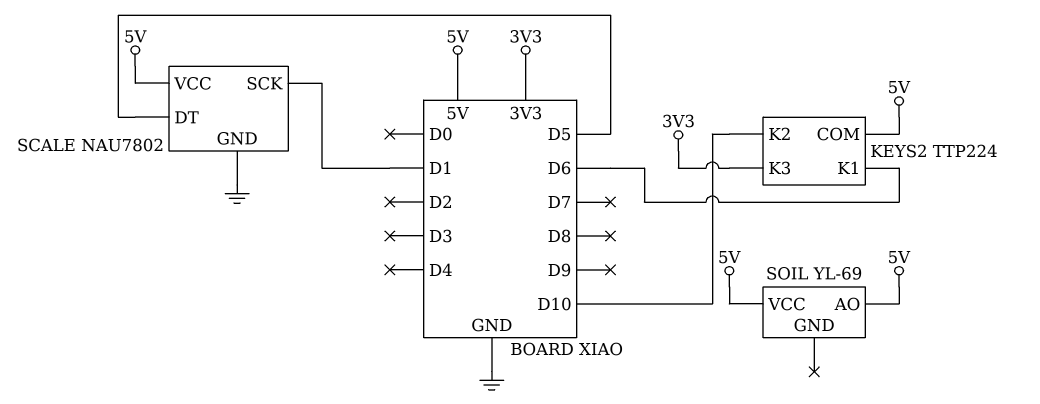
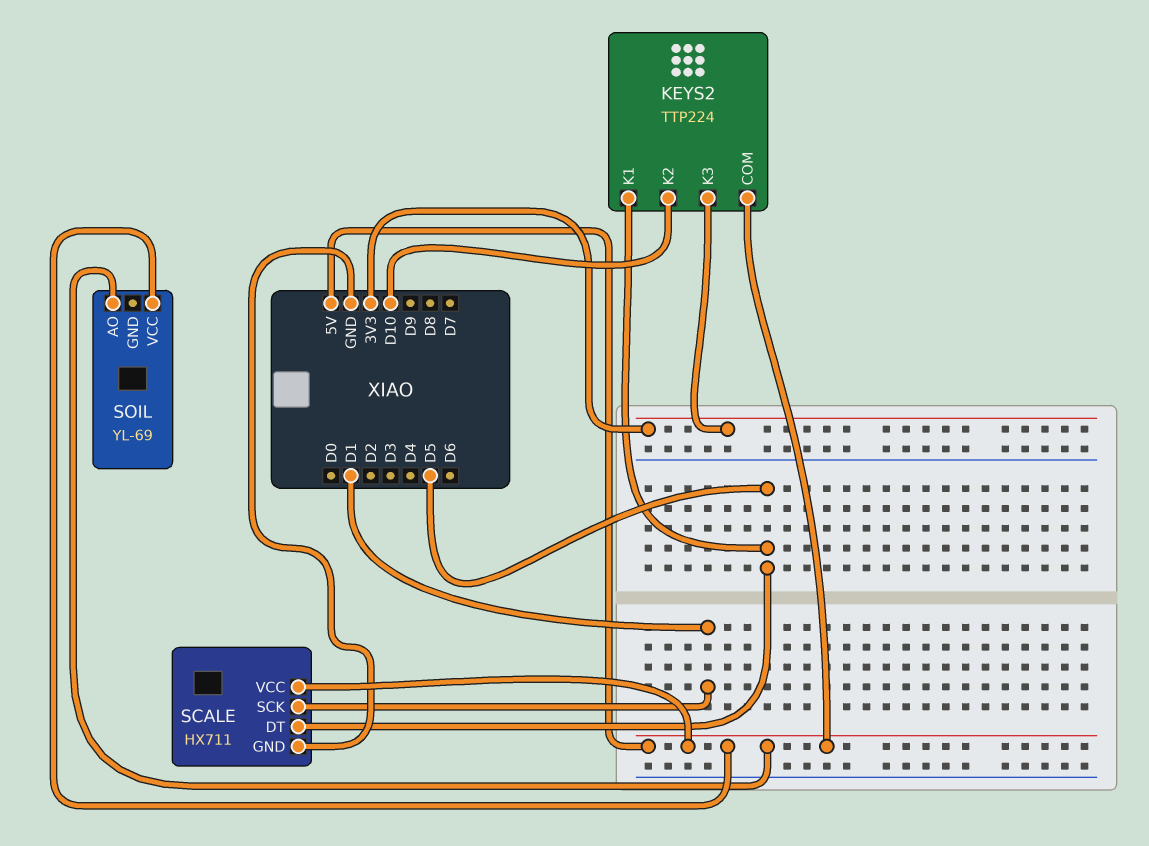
KEYS2 pin K1: D6 -> D5
SCALE: NAU7802 -> HX711

